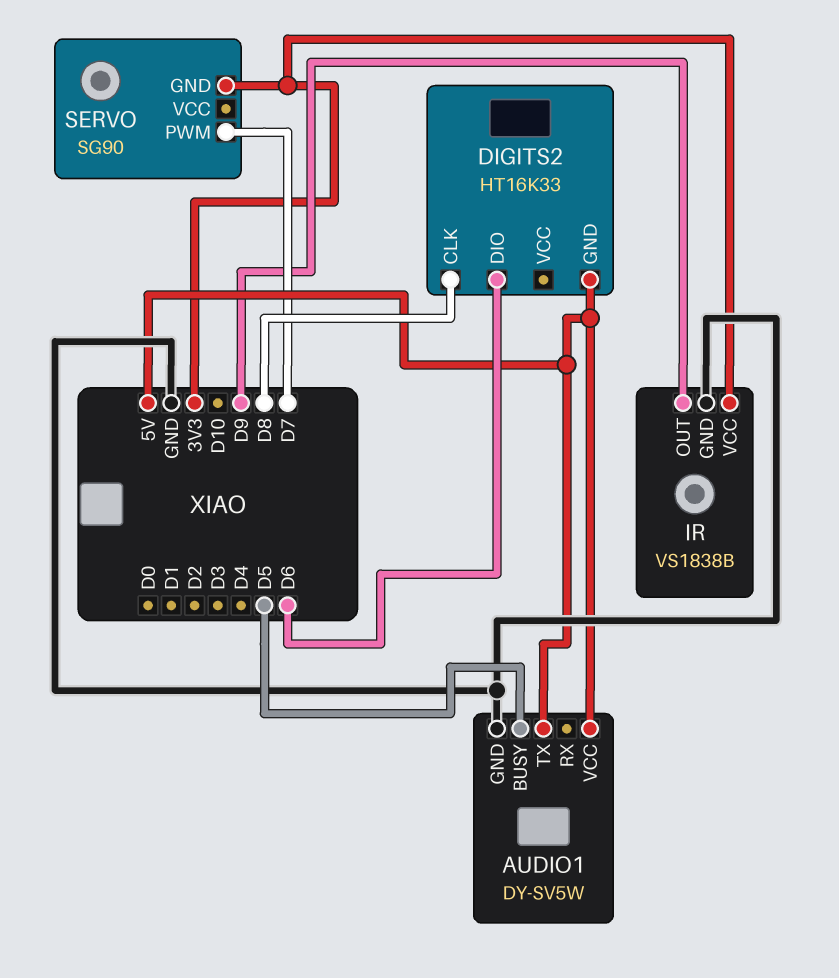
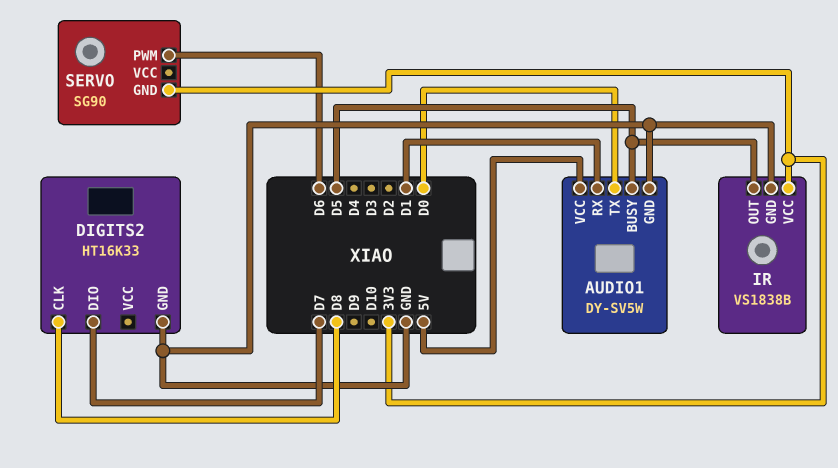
AUDIO1 pin RX: none -> D1
AUDIO1 pin TX: 5V -> D0
DIGITS2 pin DIO: D6 -> D7
DIGITS2 pin GND: 5V -> GND
IR pin OUT: D9 -> D5
SERVO pin PWM: D7 -> D6

